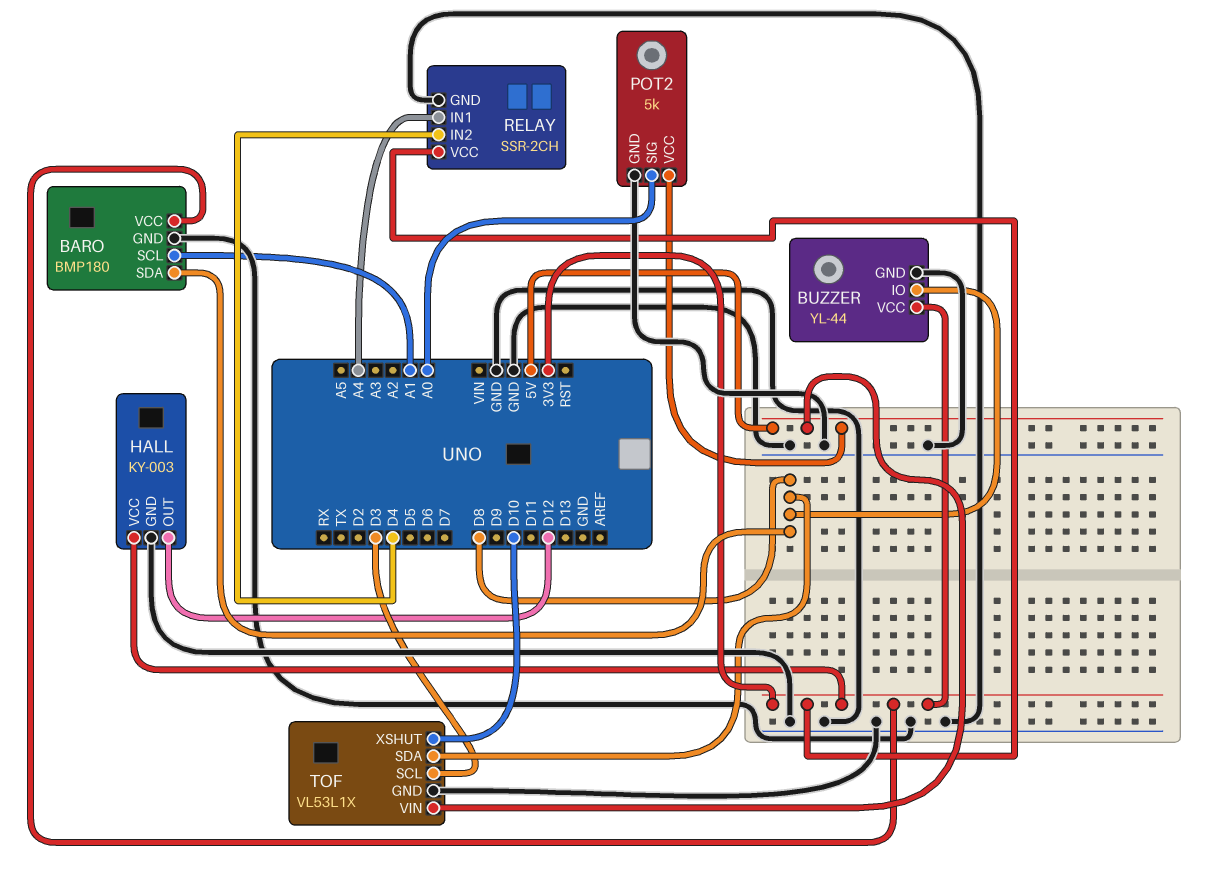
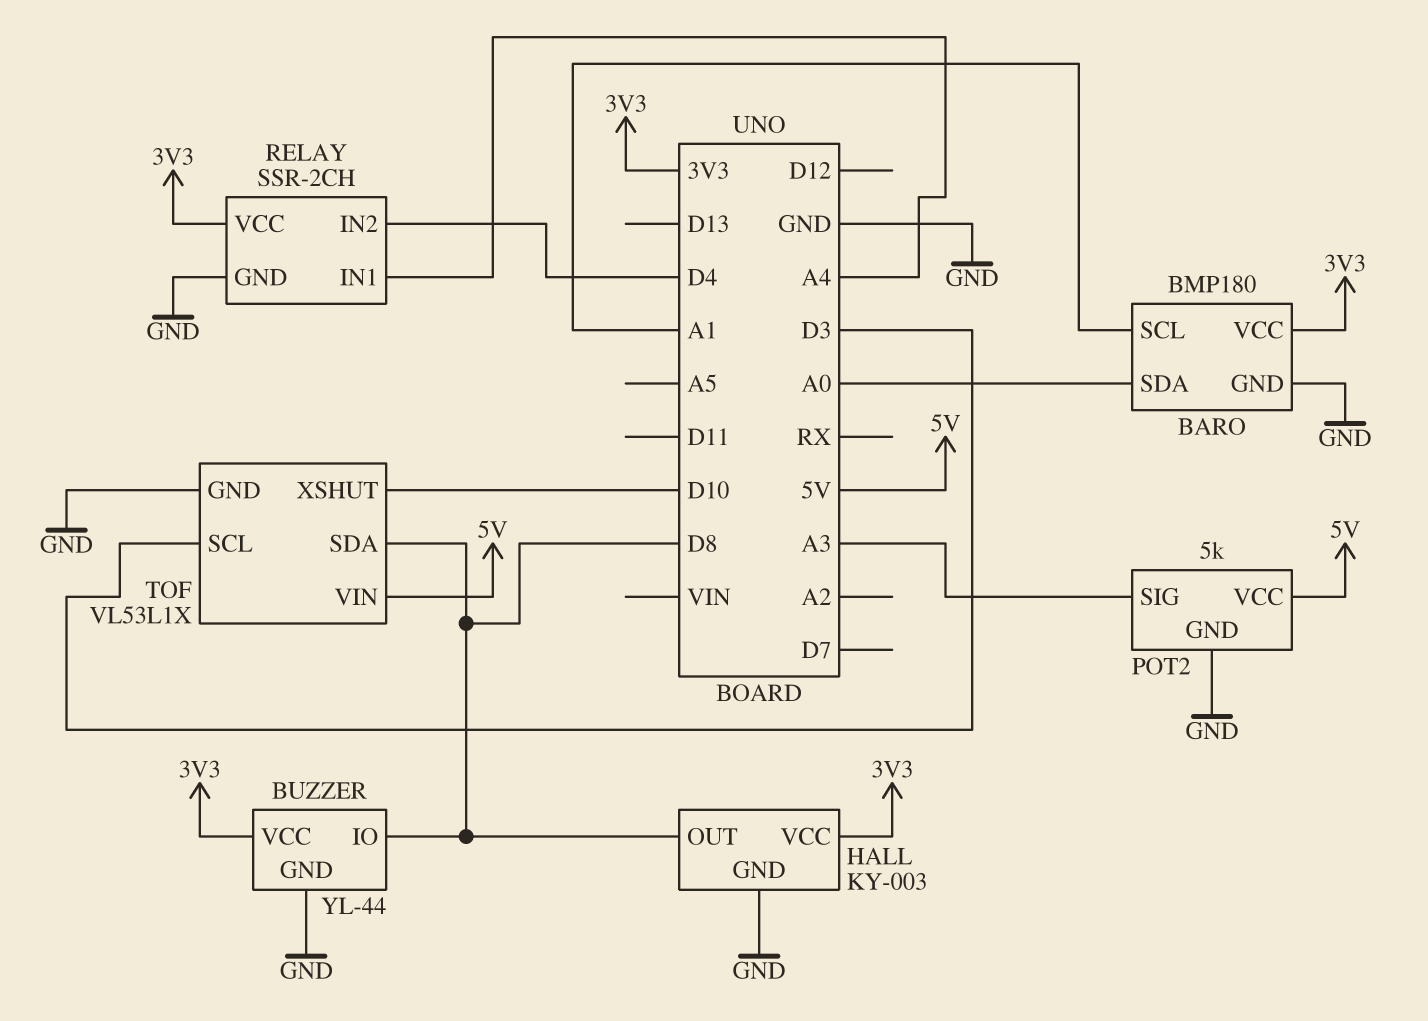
BARO pin SDA: D8 -> A0
HALL pin OUT: D12 -> D8
POT2 pin SIG: A0 -> A3

